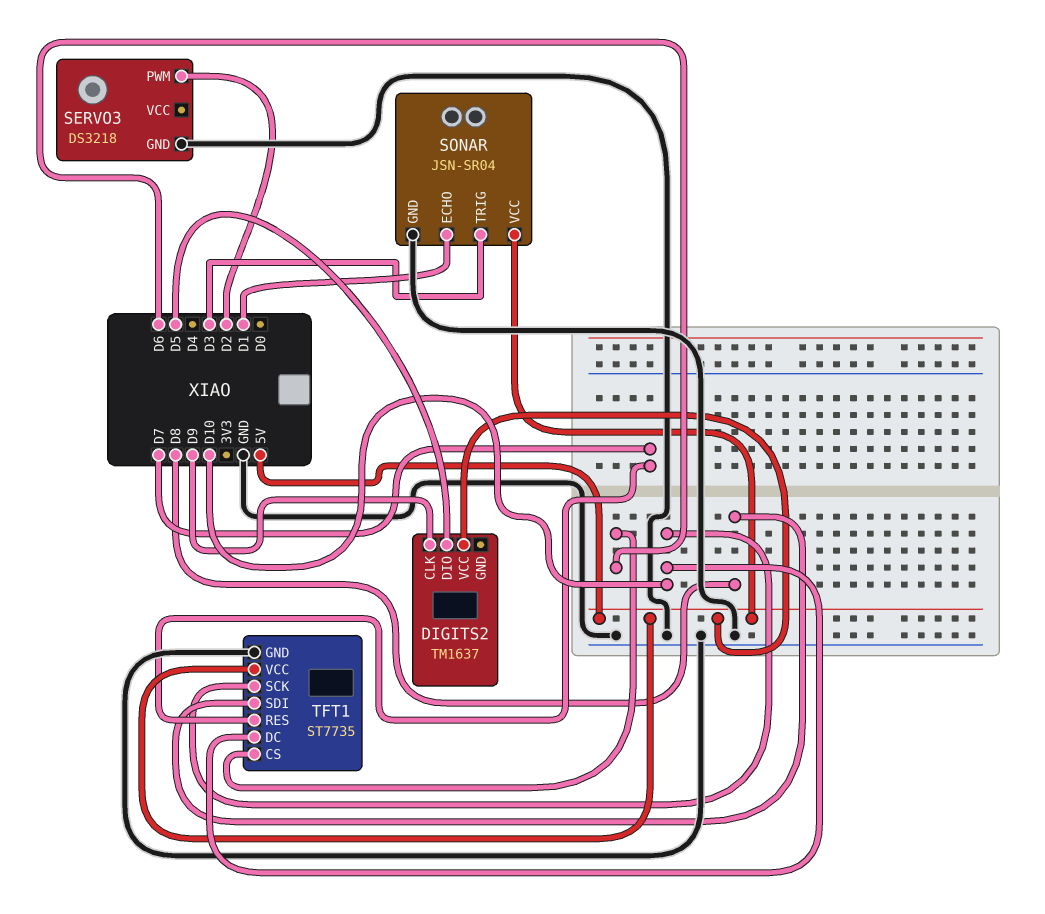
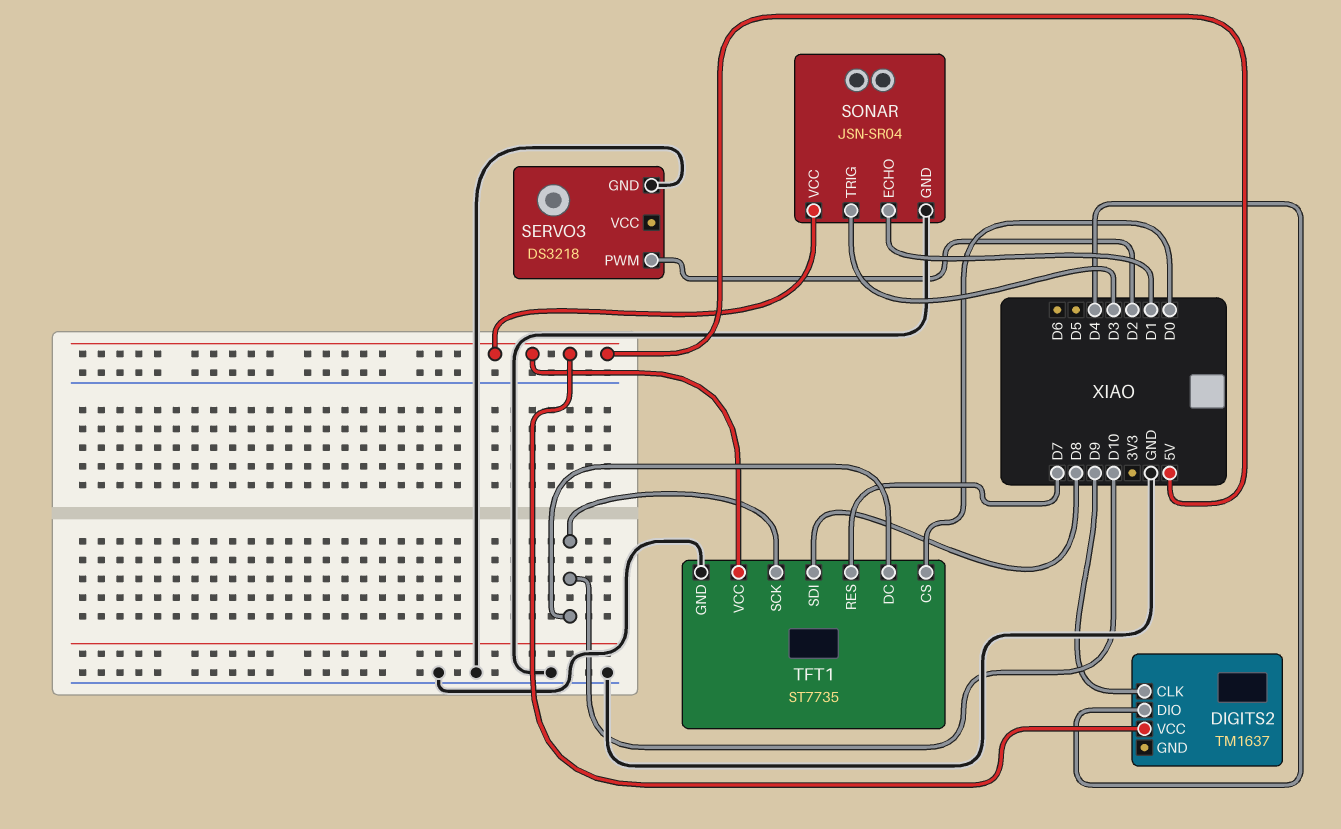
DIGITS2 pin DIO: D5 -> D4
TFT1 pin CS: D6 -> D0

